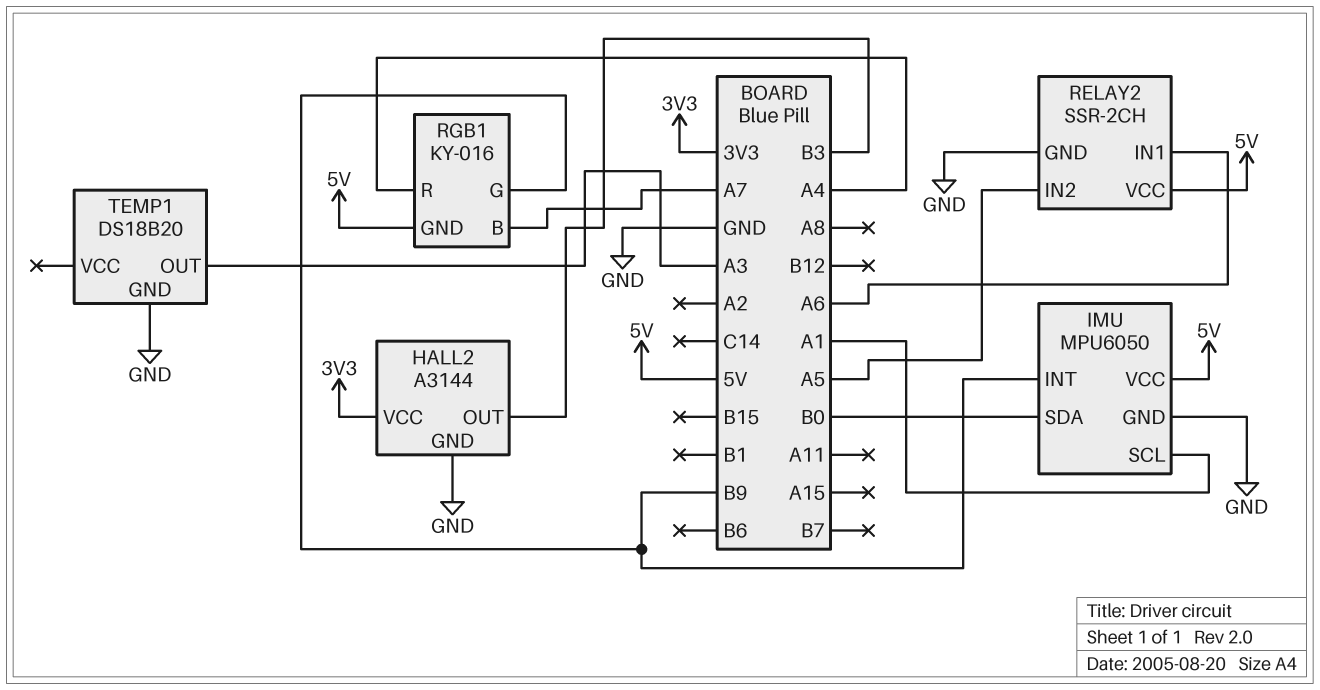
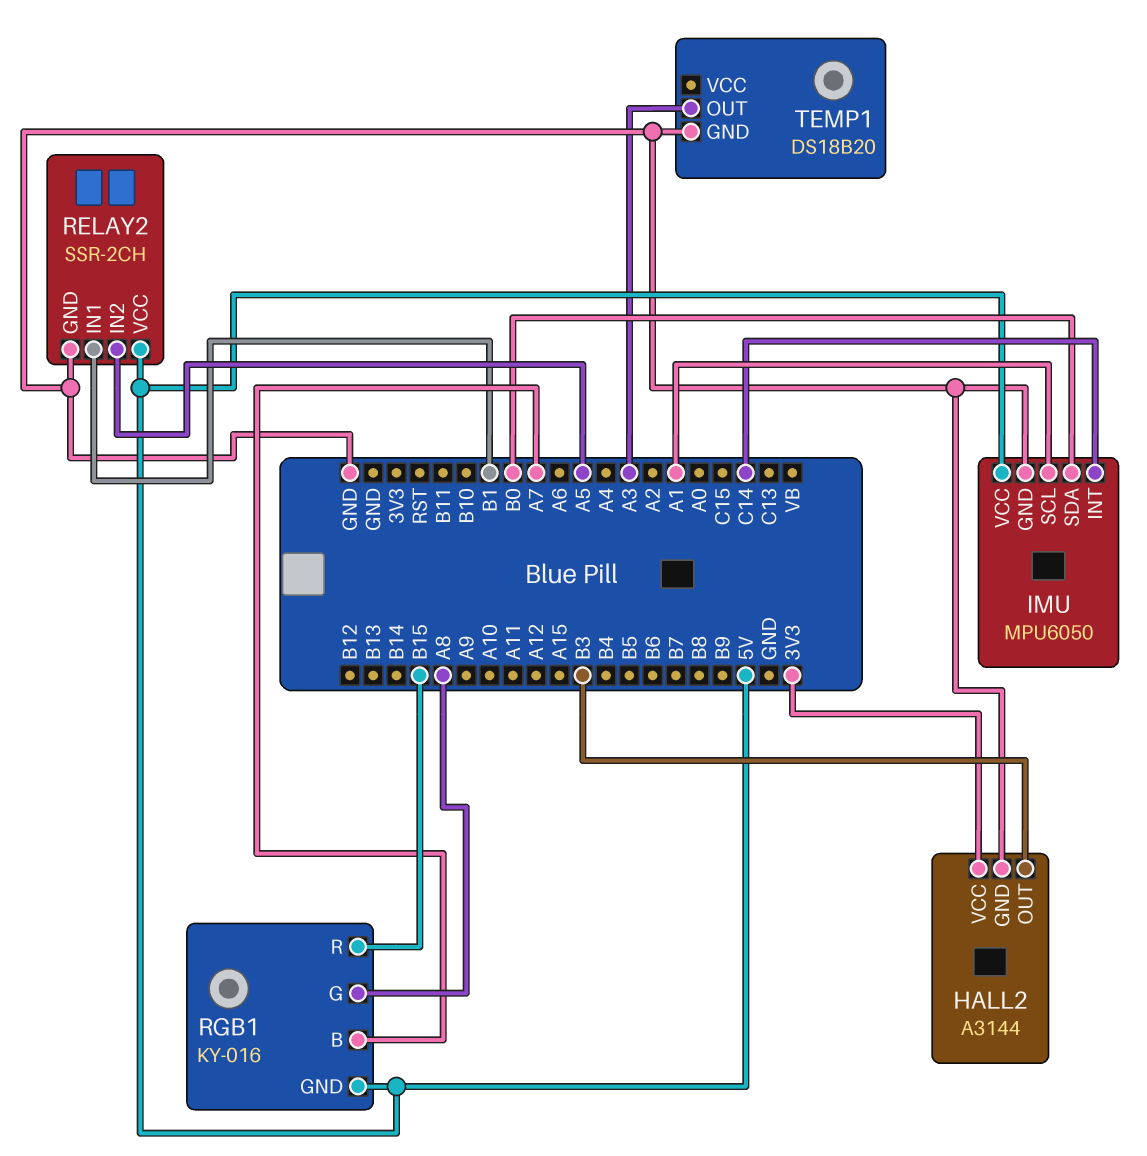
IMU pin INT: B9 -> C14
RELAY2 pin IN1: A6 -> B1
RGB1 pin G: B9 -> A8
RGB1 pin R: A4 -> B15

